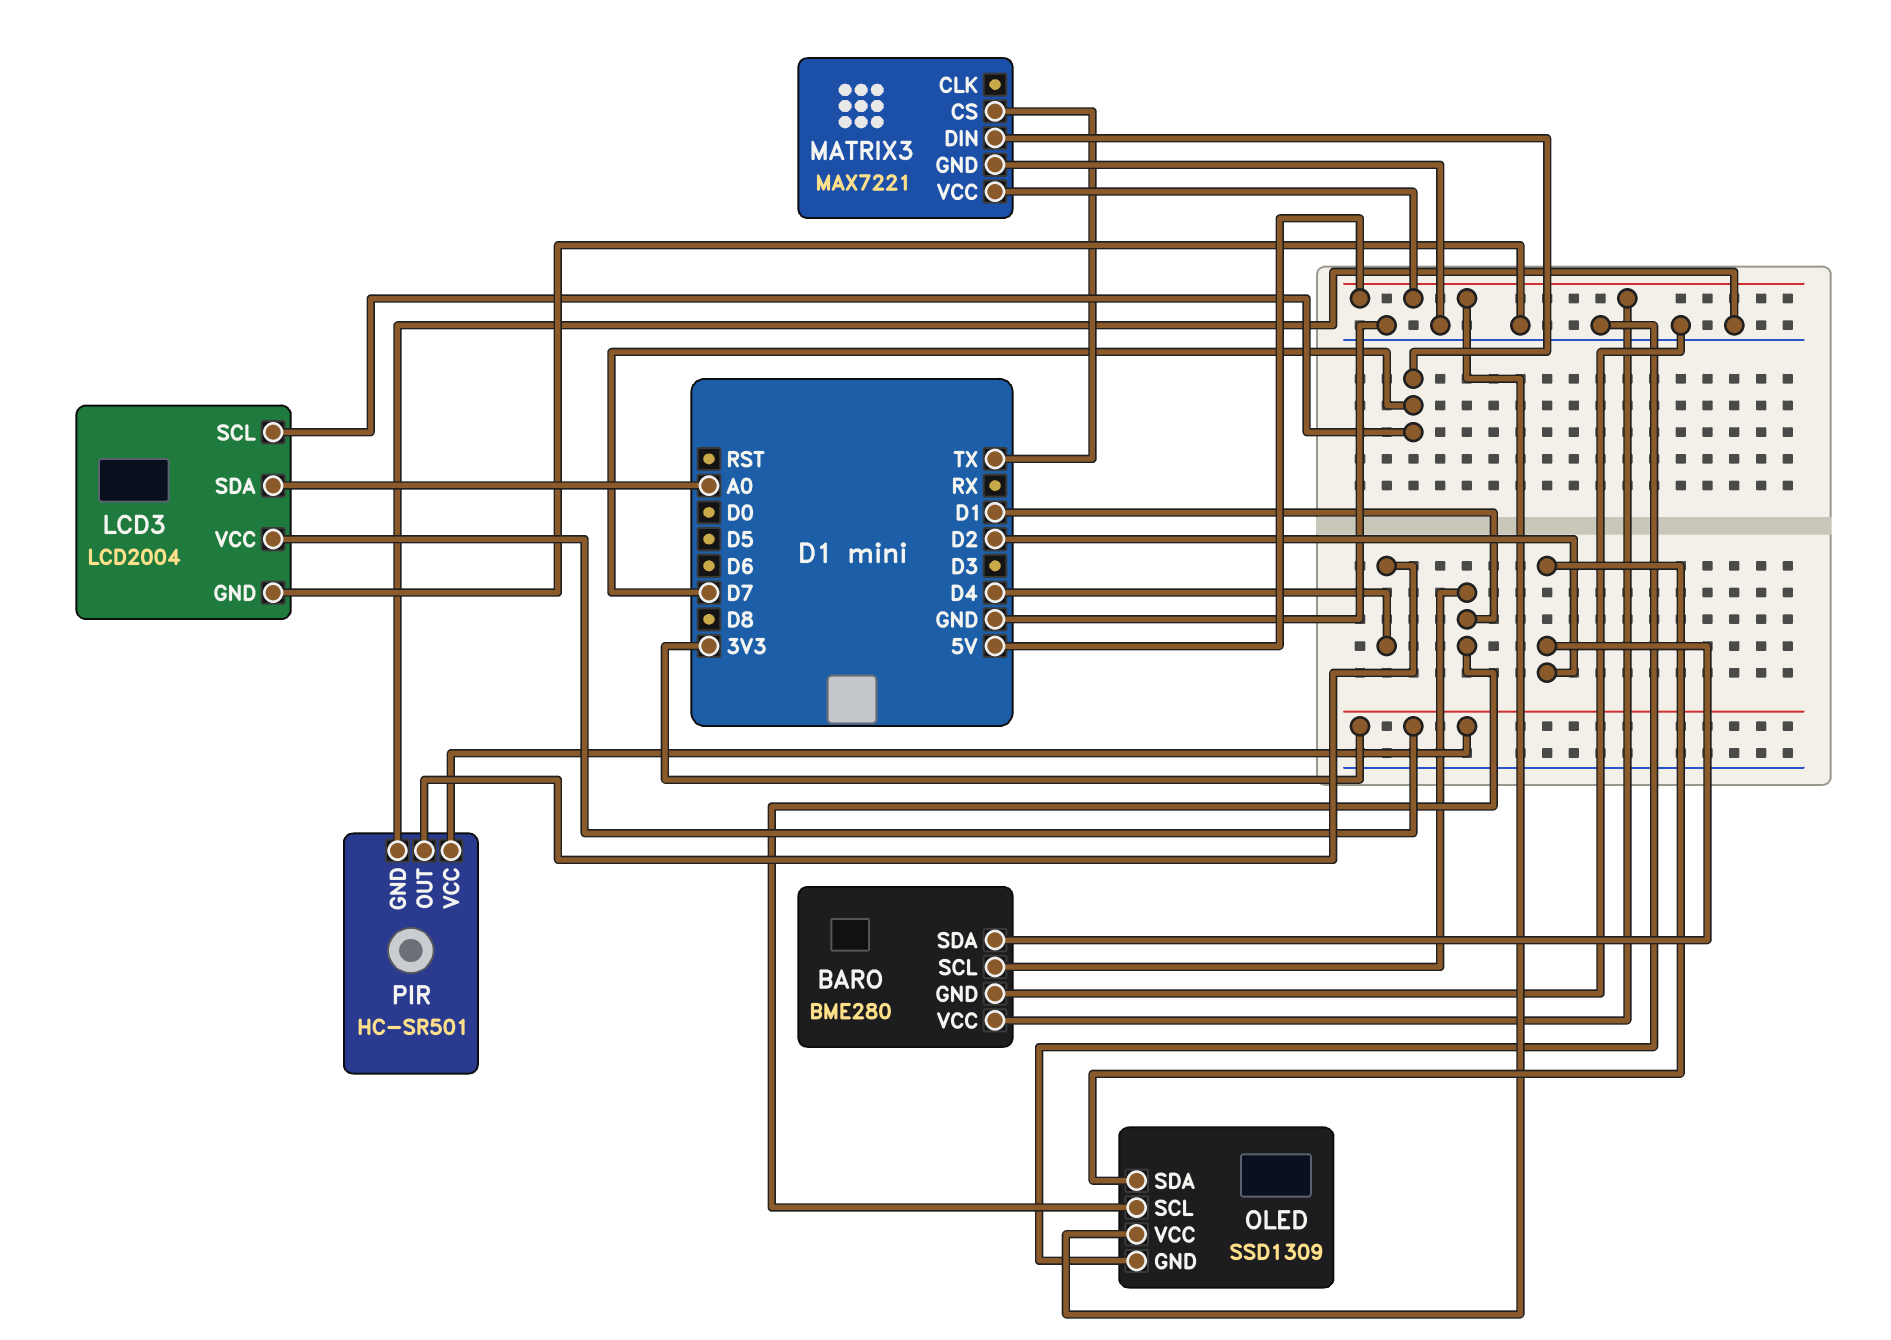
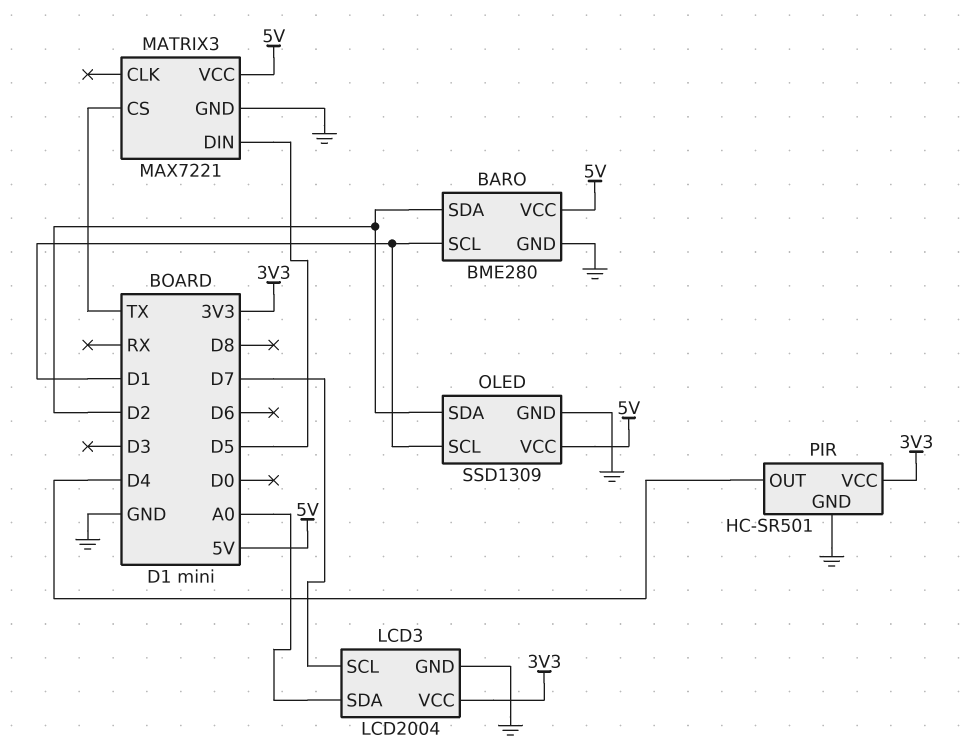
MATRIX3 pin DIN: D7 -> D5

